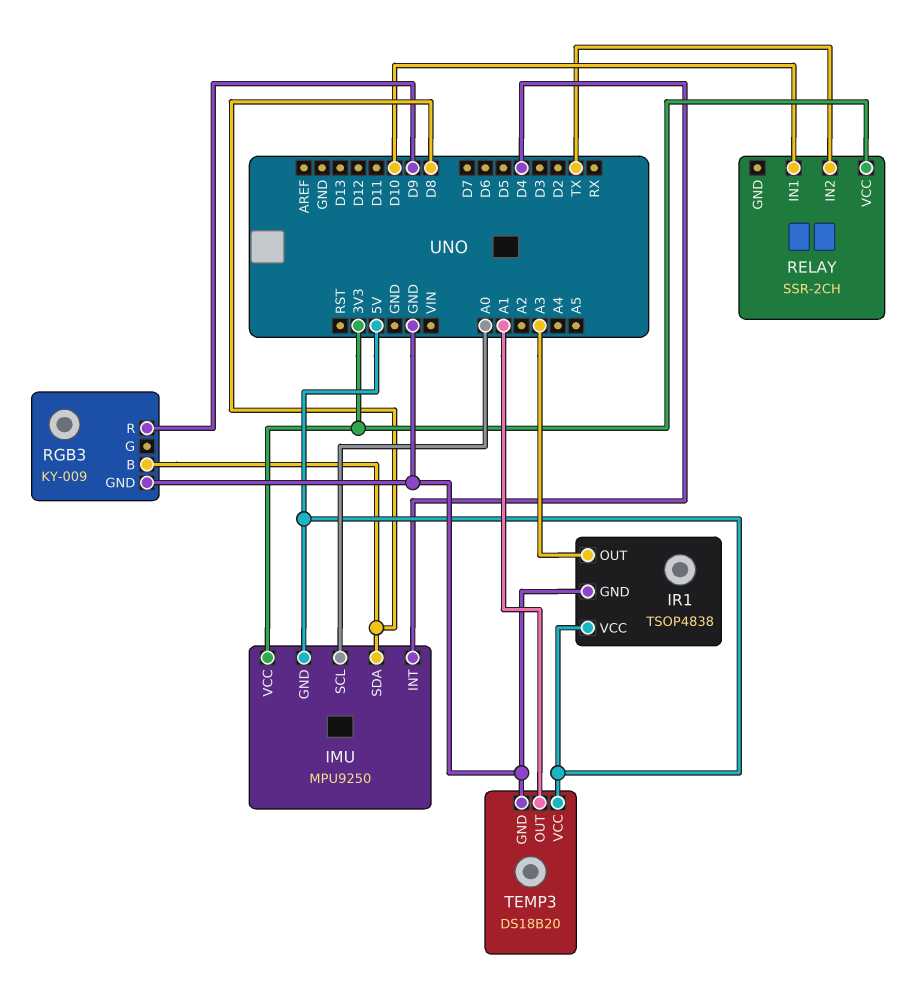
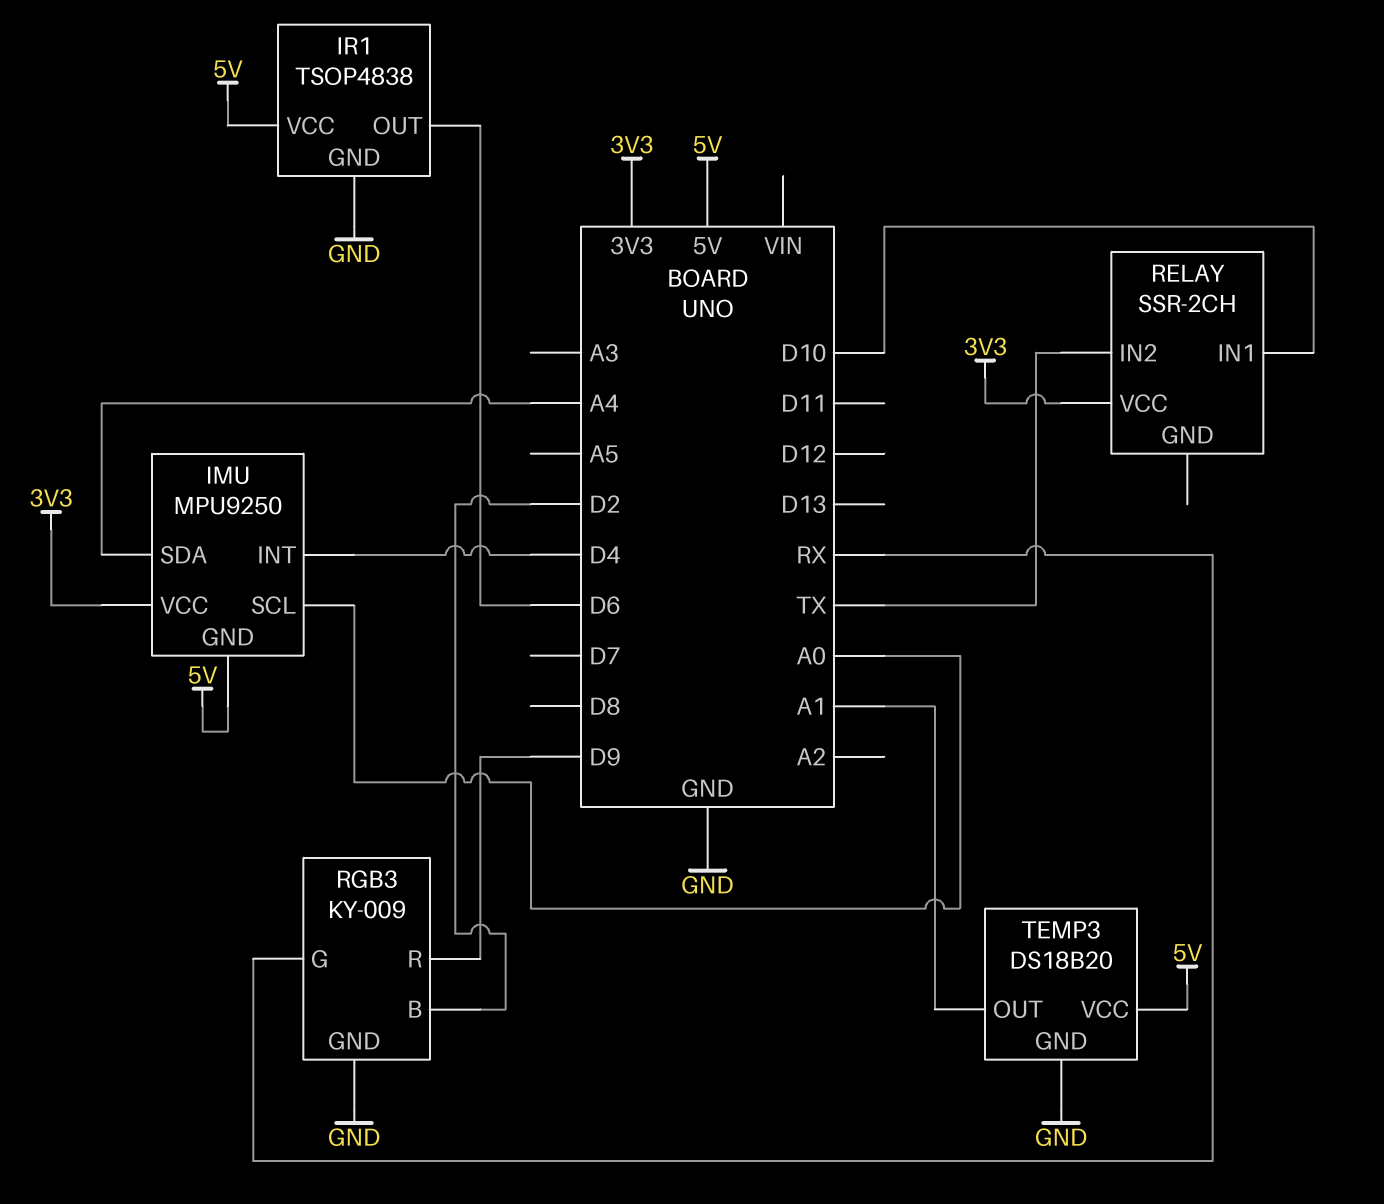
IMU pin SDA: D8 -> A4
IR1 pin OUT: A3 -> D6
RGB3 pin B: D8 -> D2
RGB3 pin G: none -> RX

